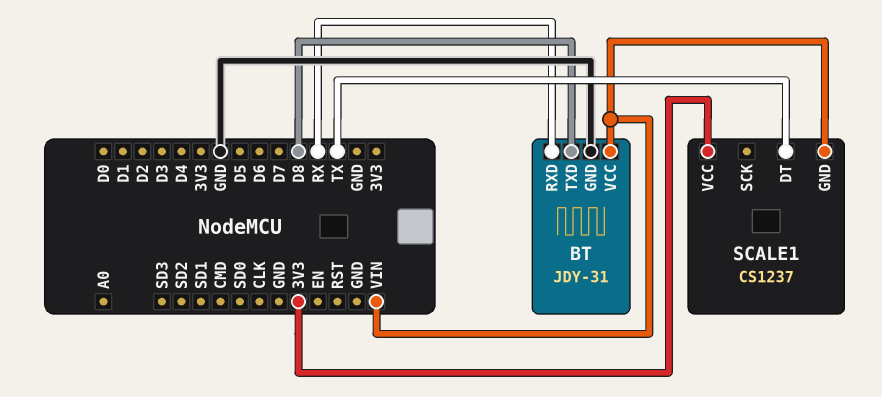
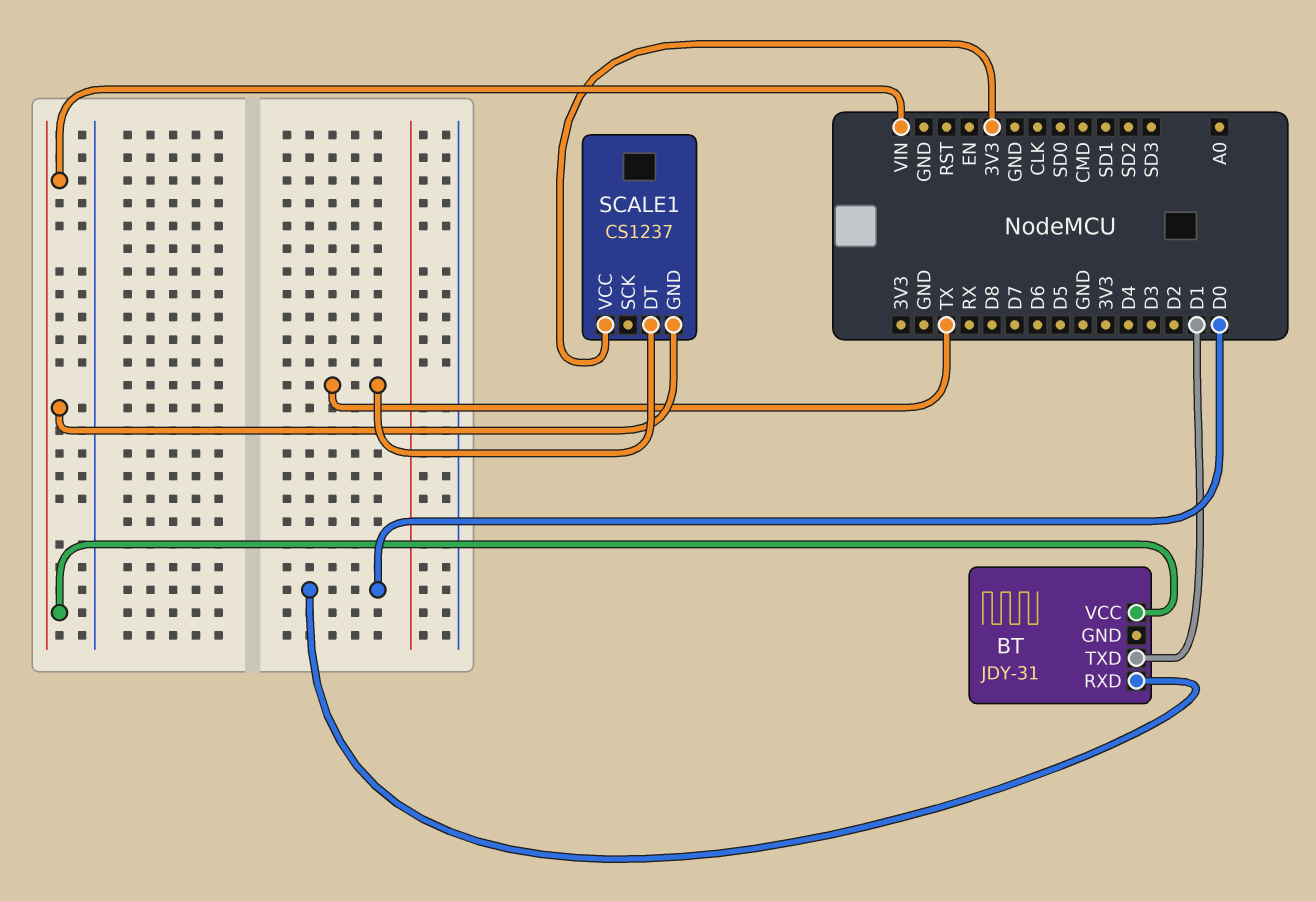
BT pin GND: GND -> none
BT pin RXD: RX -> D0
BT pin TXD: D8 -> D1

